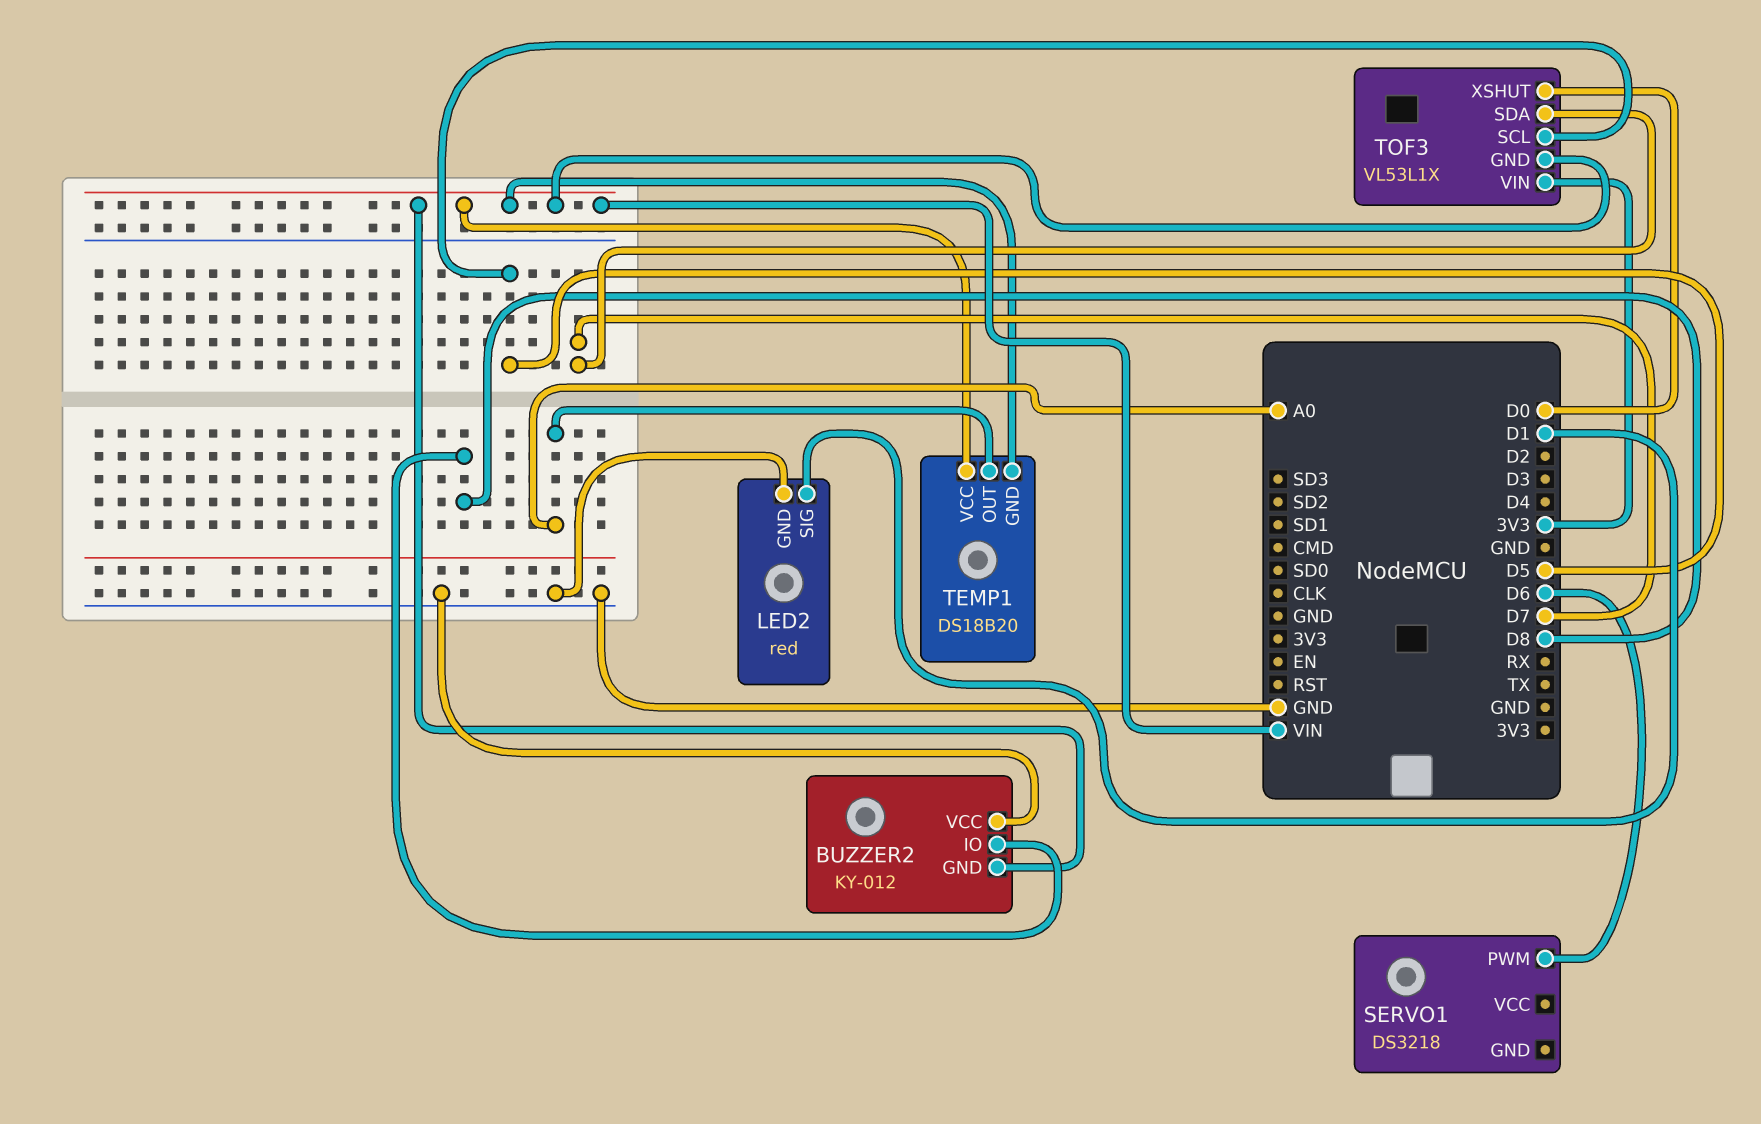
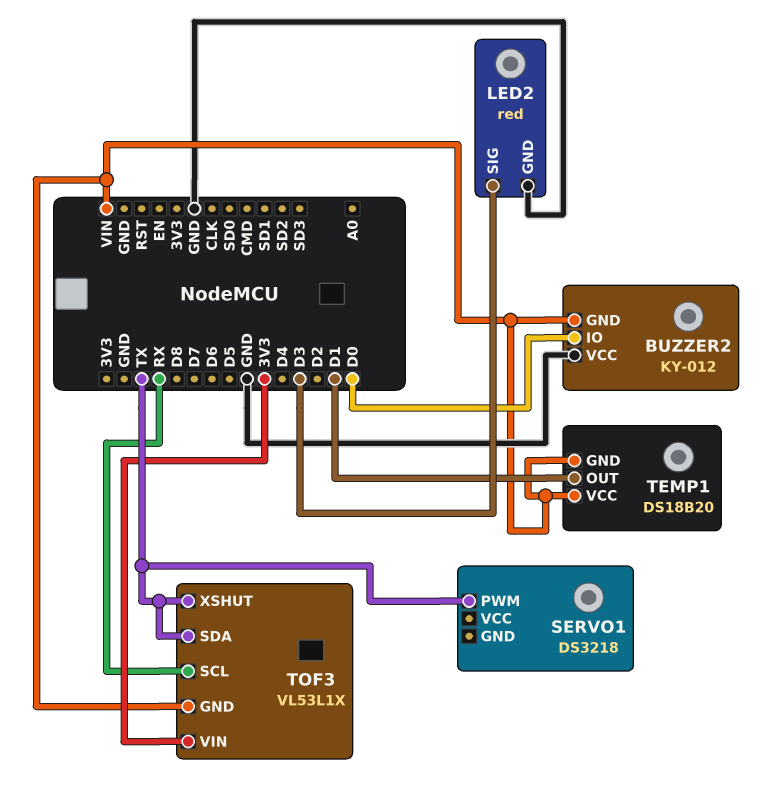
BUZZER2 pin IO: D8 -> D0
LED2 pin SIG: D1 -> D3
SERVO1 pin PWM: D6 -> TX
TEMP1 pin OUT: A0 -> D1
TOF3 pin SCL: D5 -> RX
TOF3 pin SDA: D7 -> TX
TOF3 pin XSHUT: D0 -> TX

